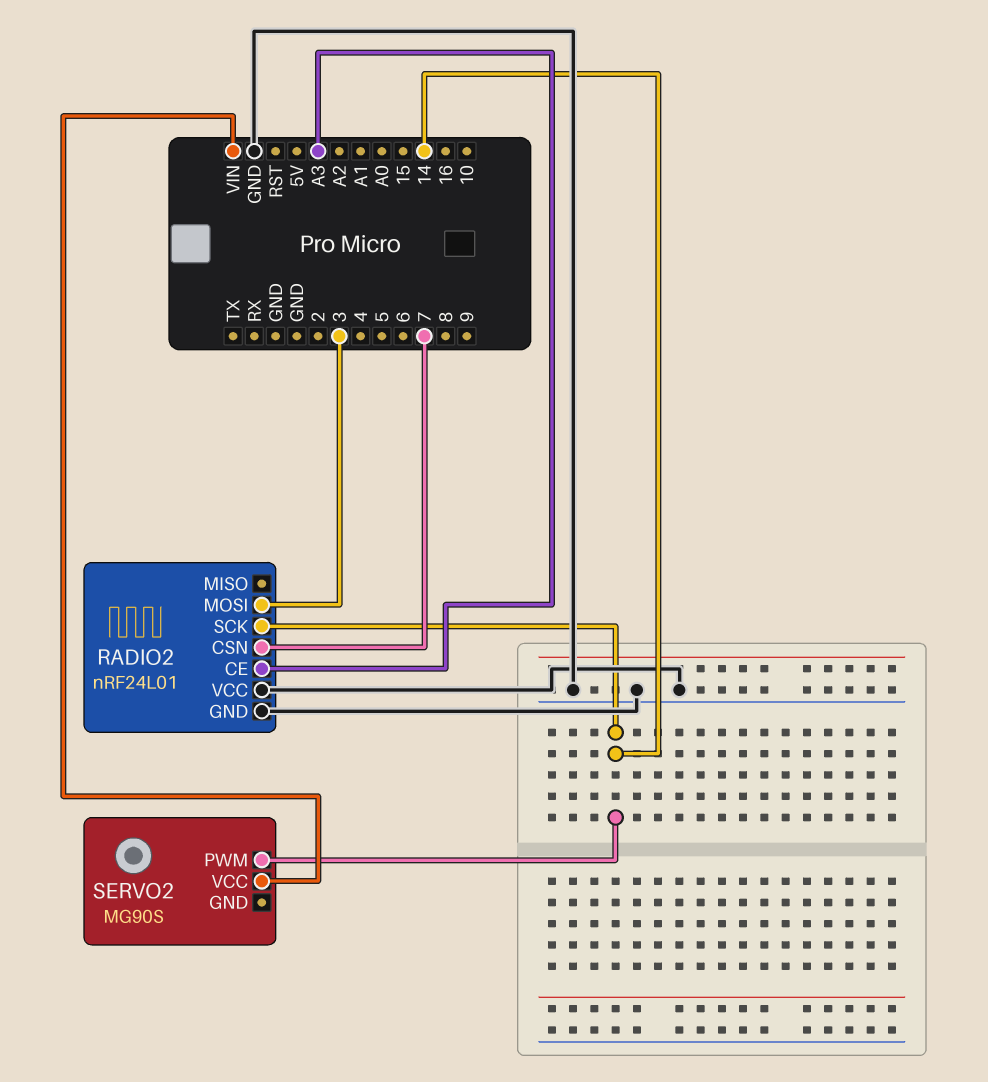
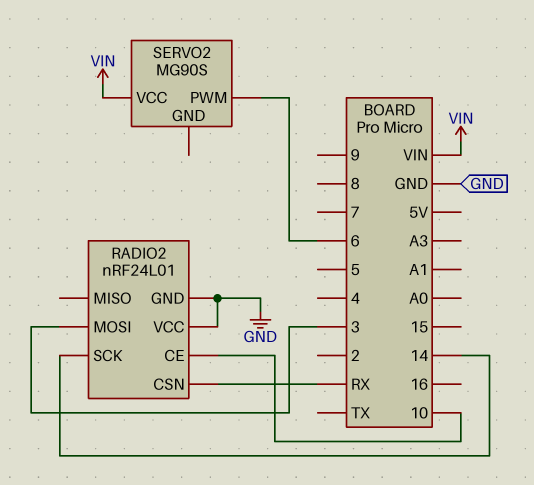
RADIO2 pin CE: A3 -> 10
RADIO2 pin CSN: 7 -> RX
SERVO2 pin PWM: 14 -> 6

